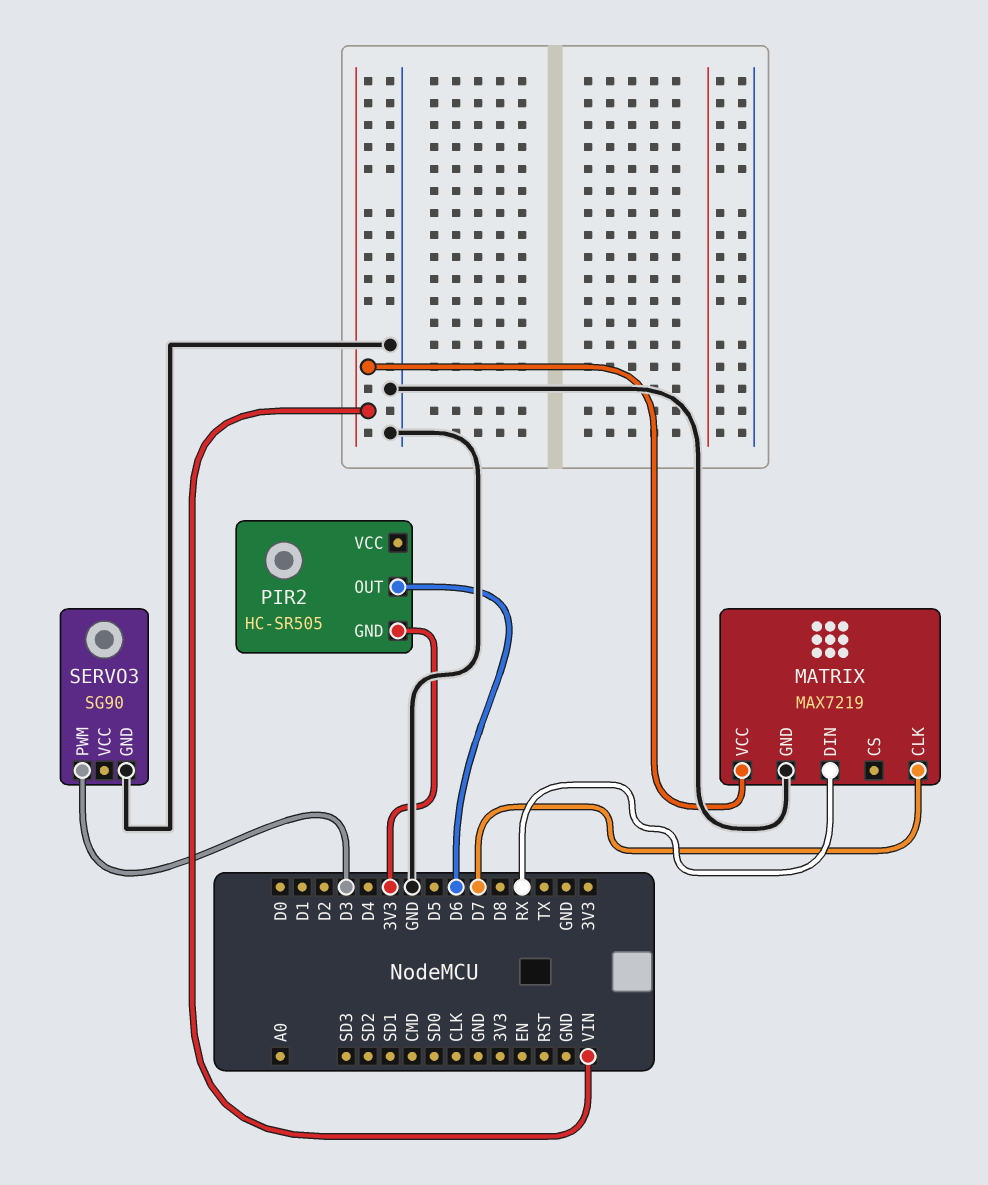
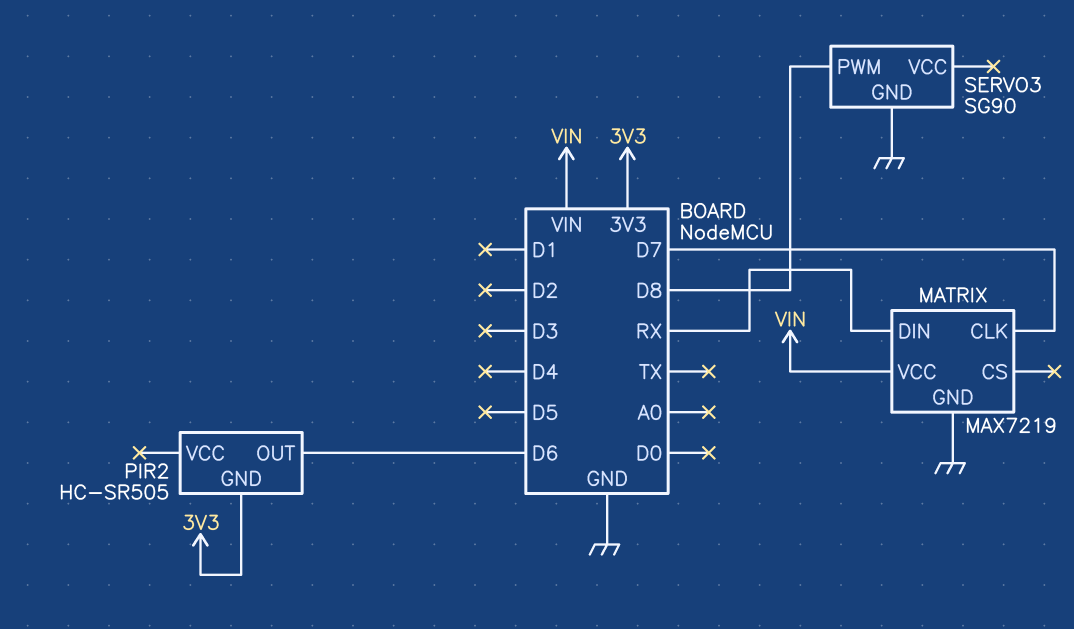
SERVO3 pin PWM: D3 -> D8

